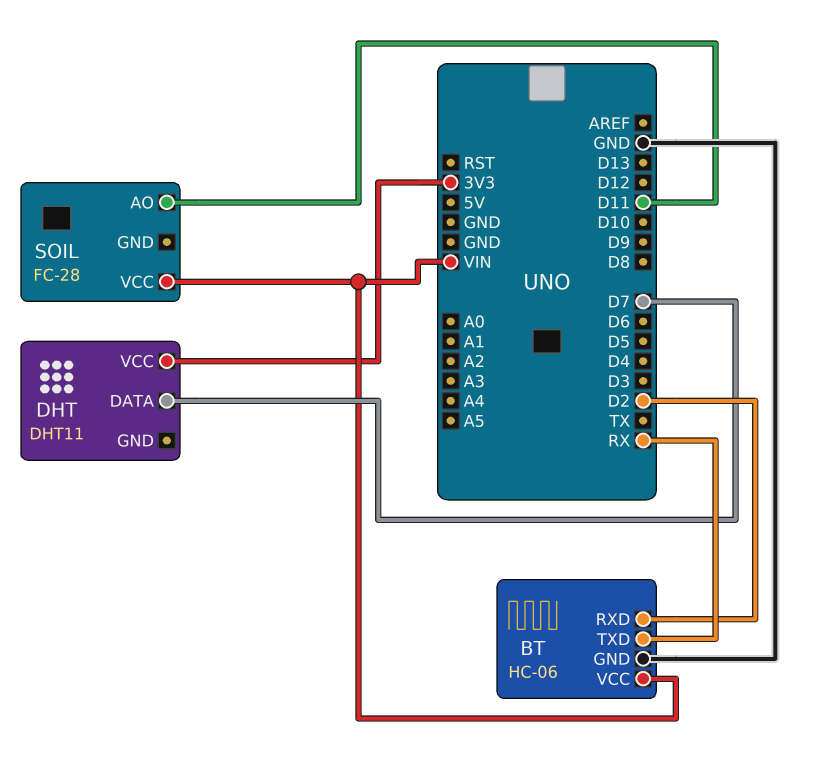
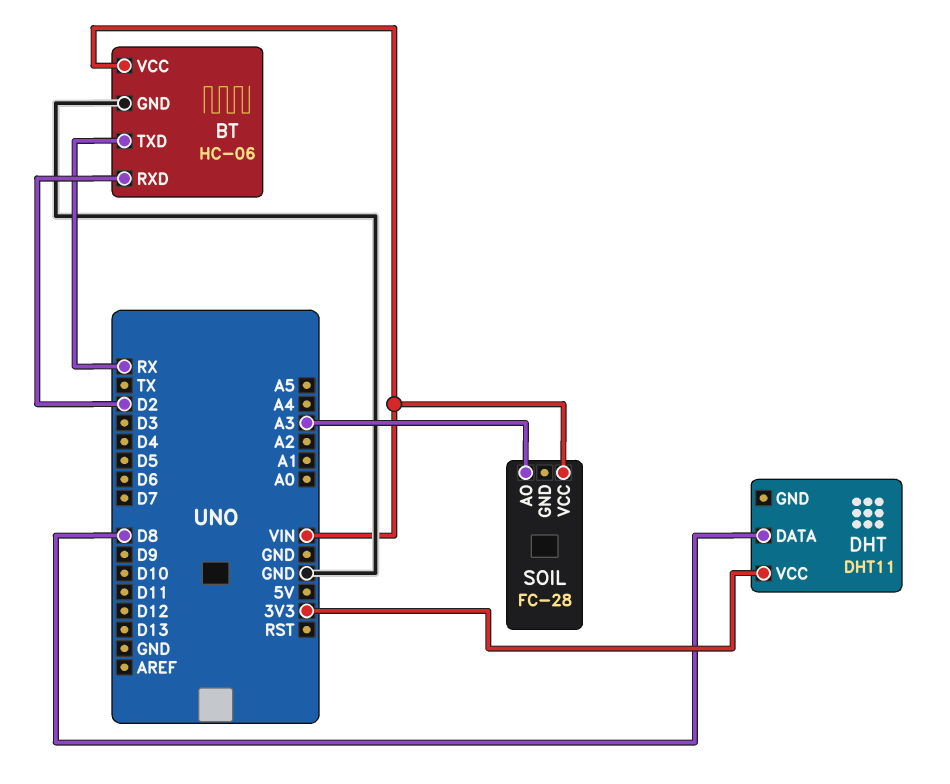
DHT pin DATA: D7 -> D8
SOIL pin AO: D11 -> A3

